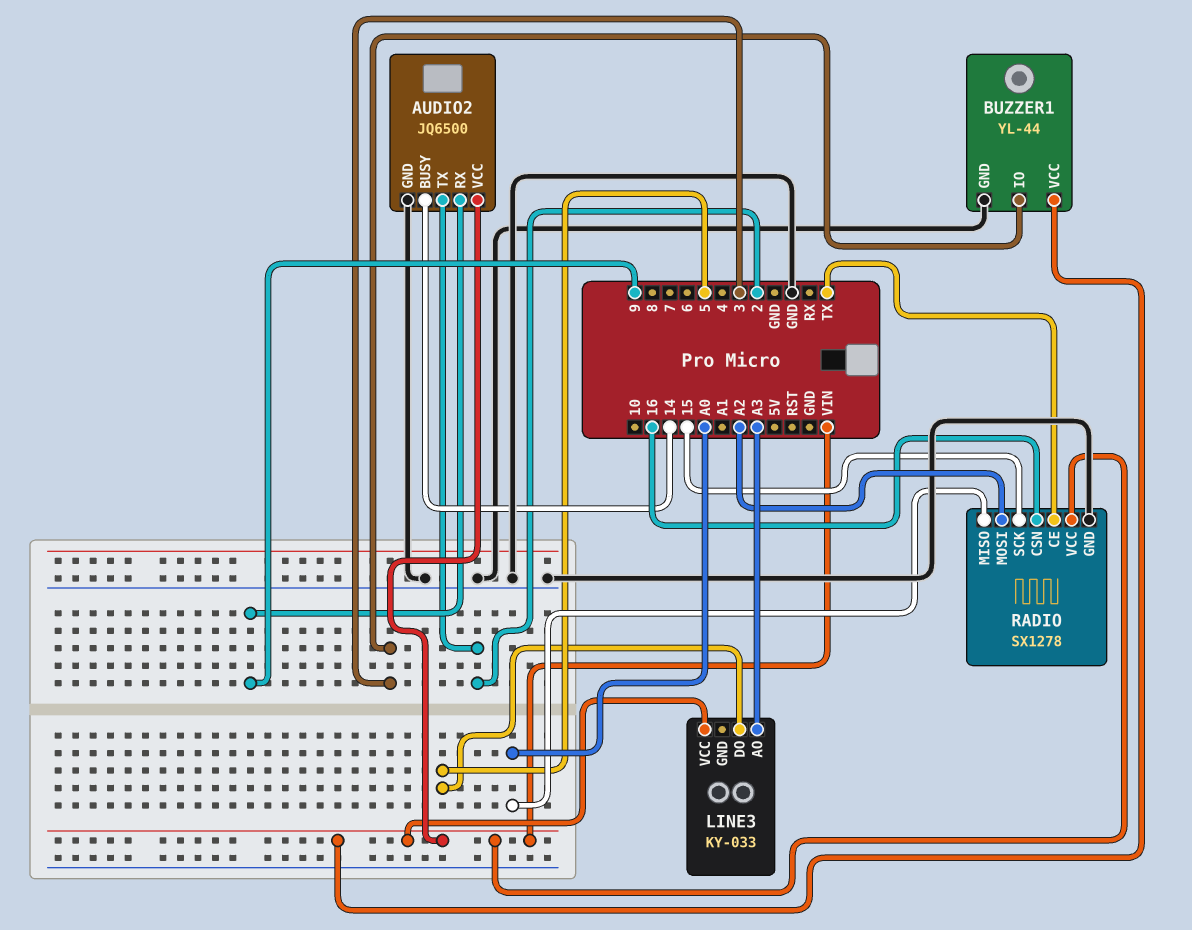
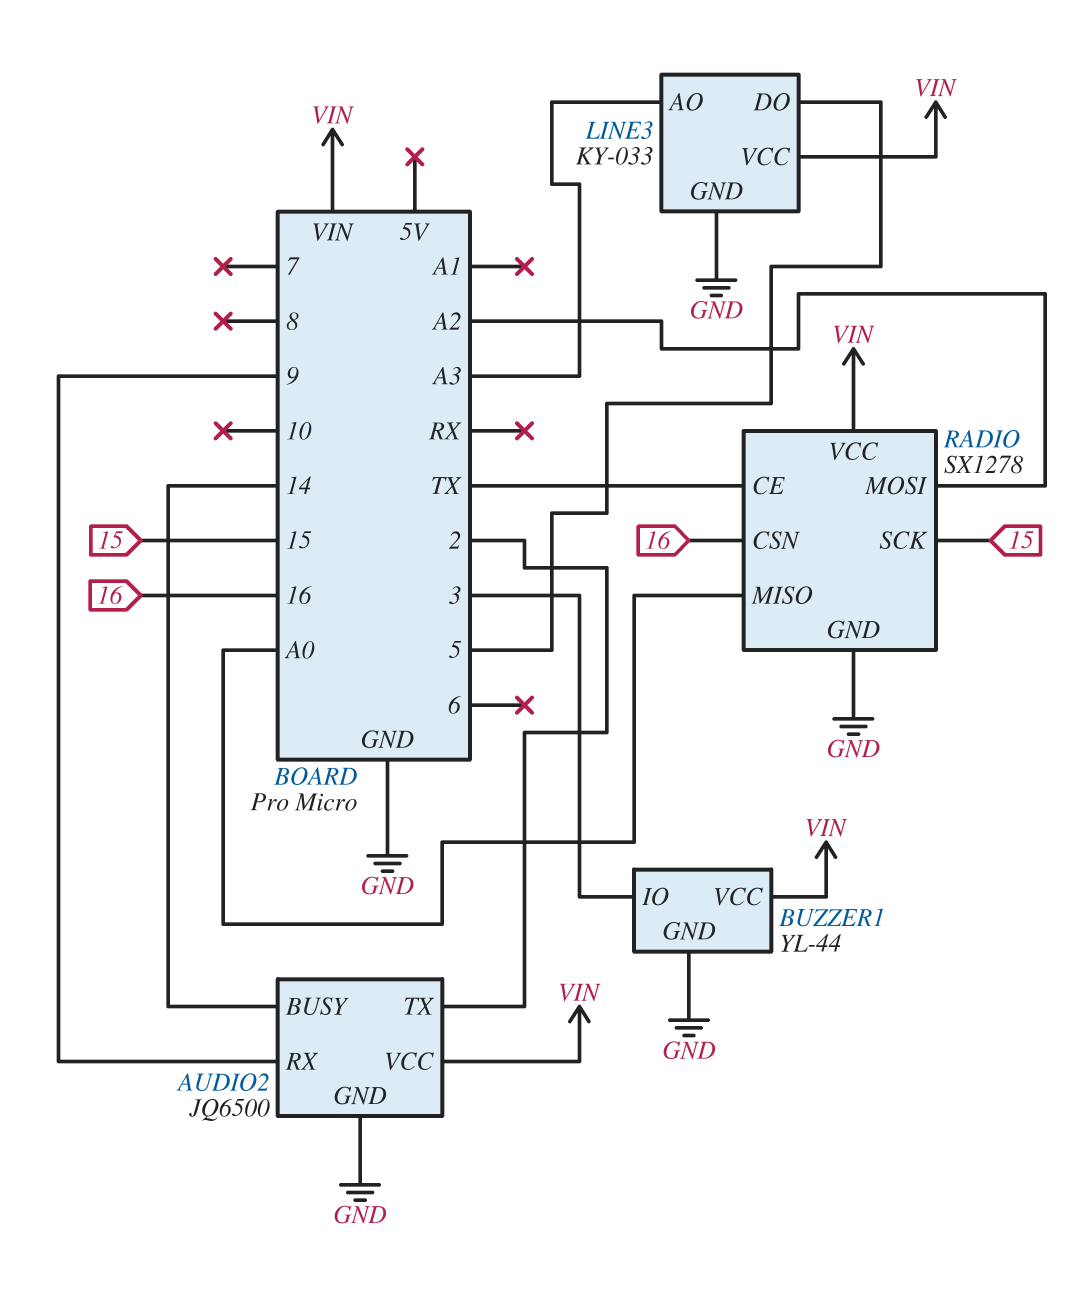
LINE3 pin GND: none -> GND

